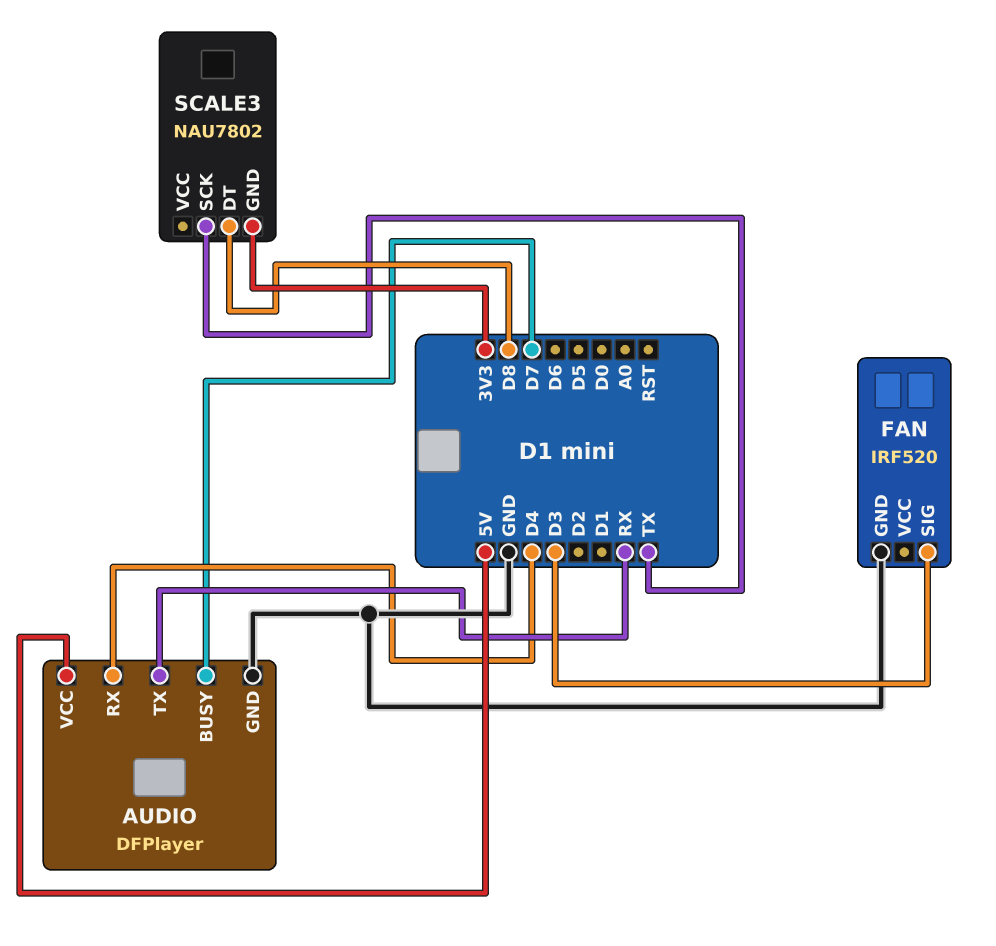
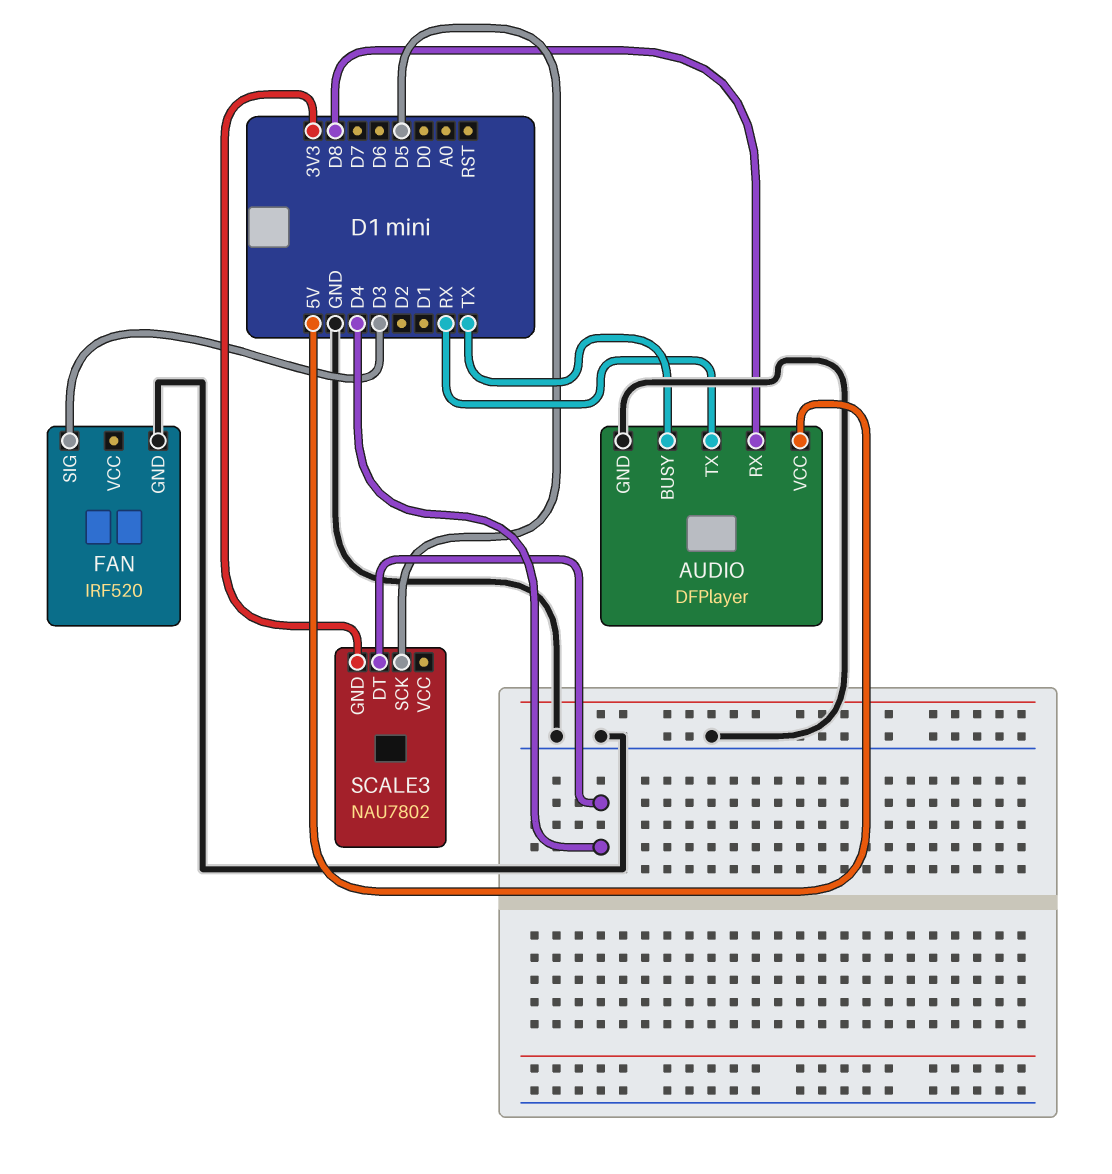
AUDIO pin BUSY: D7 -> TX
AUDIO pin RX: D4 -> D8
SCALE3 pin DT: D8 -> D4
SCALE3 pin SCK: TX -> D5

